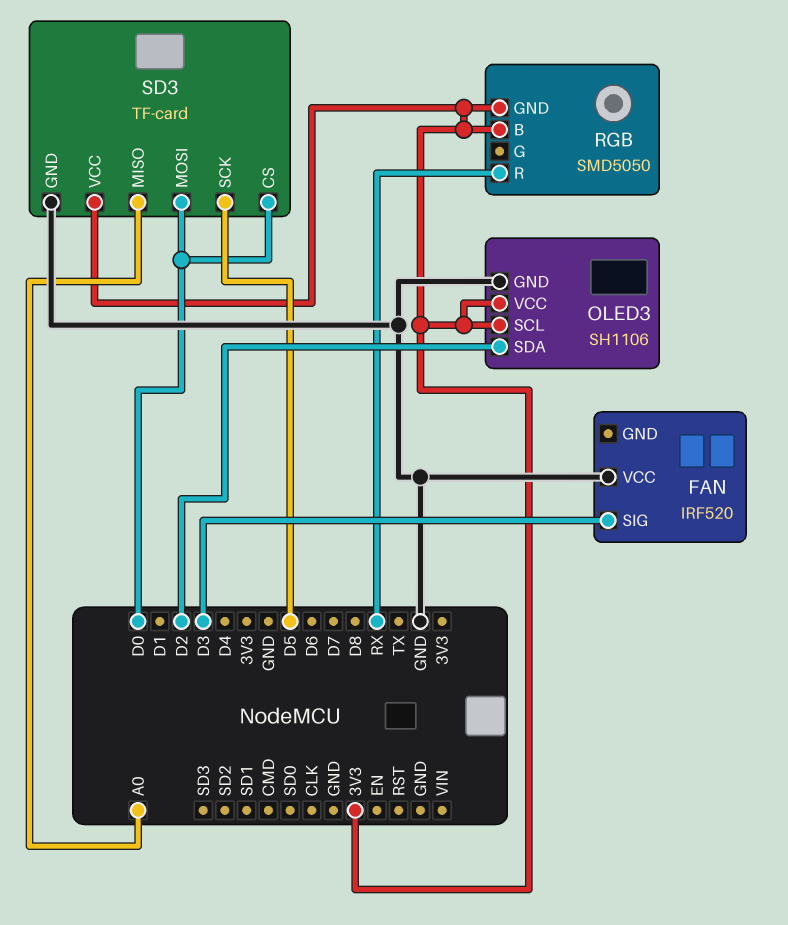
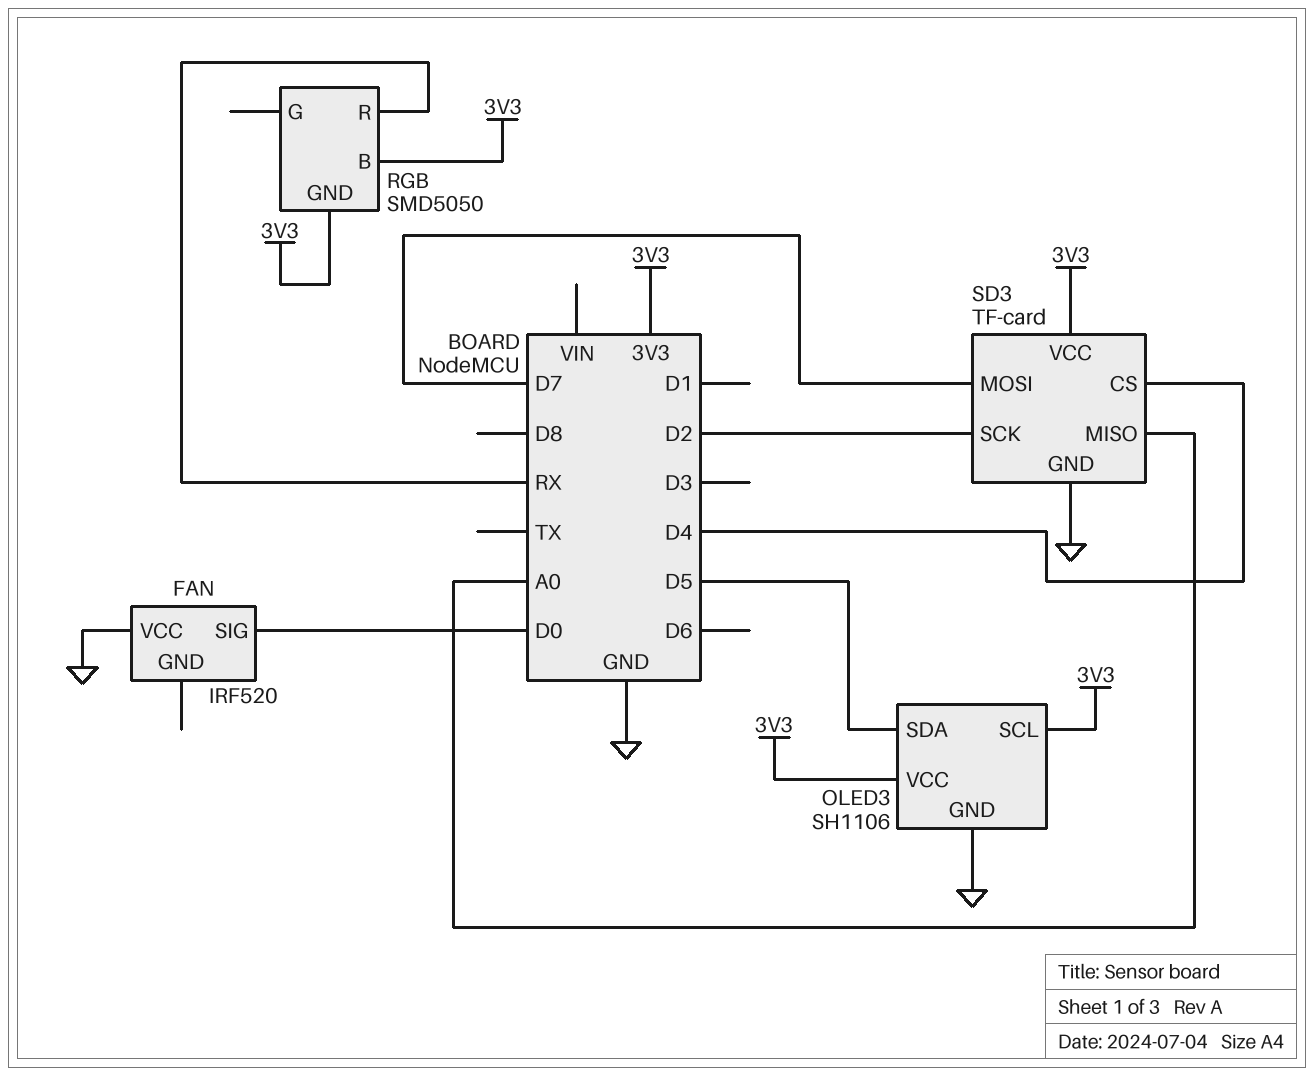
FAN pin SIG: D3 -> D0
OLED3 pin SDA: D2 -> D5
SD3 pin CS: D0 -> D4
SD3 pin MOSI: D0 -> D7
SD3 pin SCK: D5 -> D2

